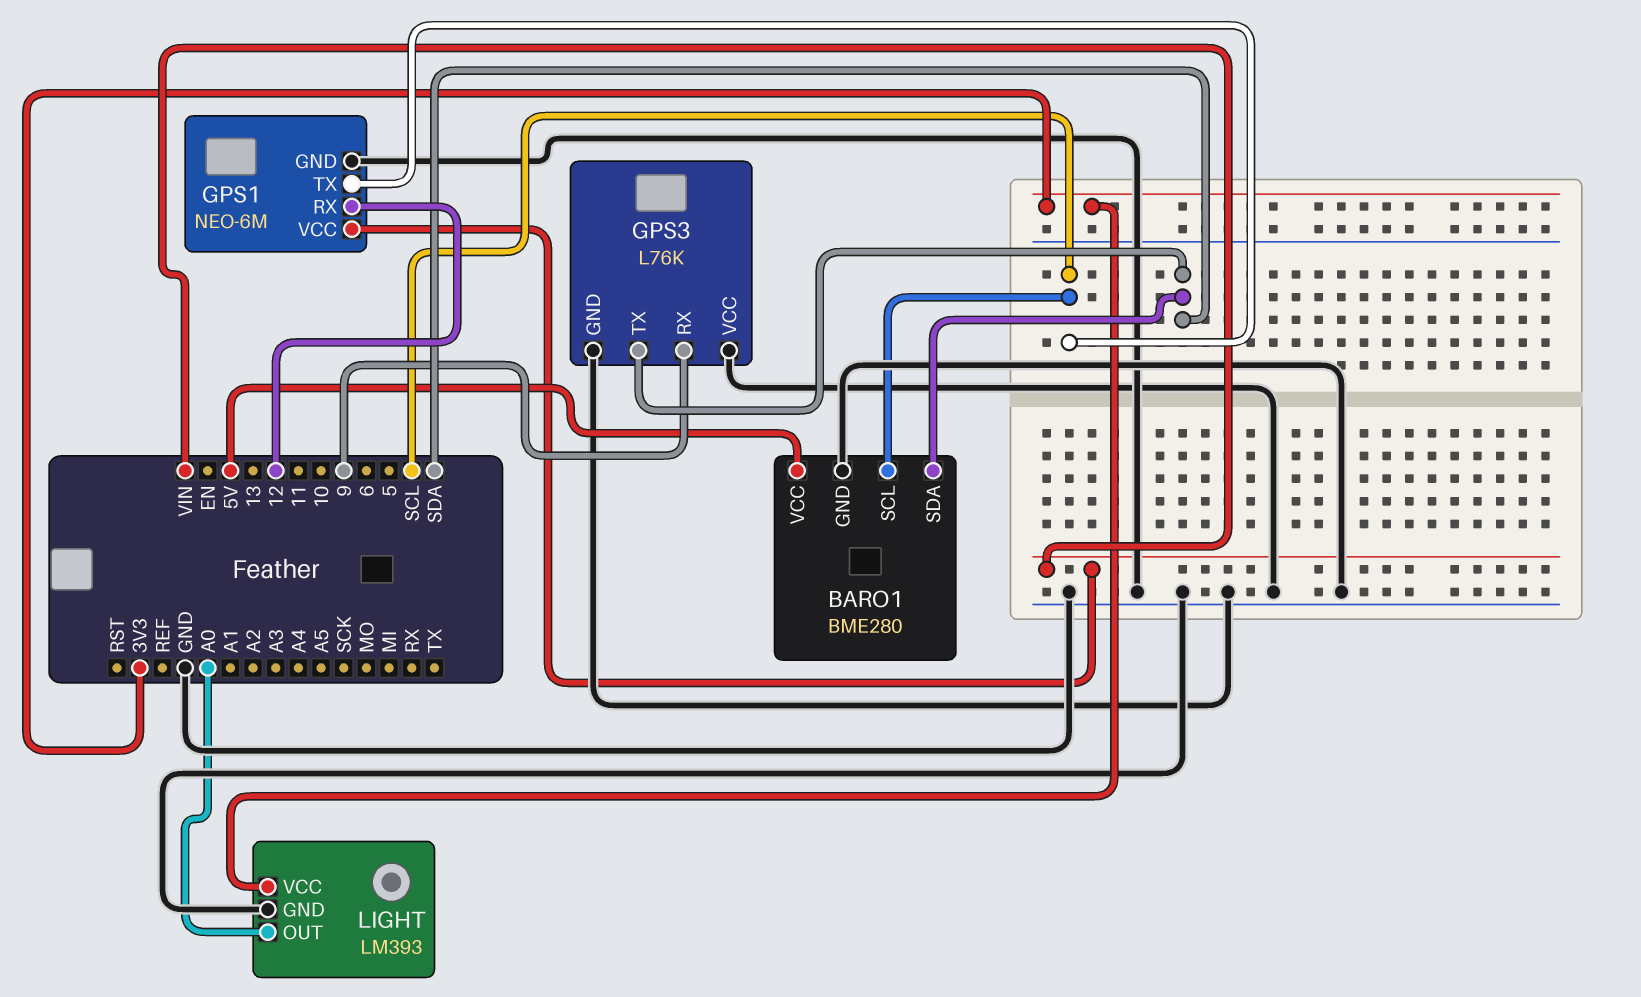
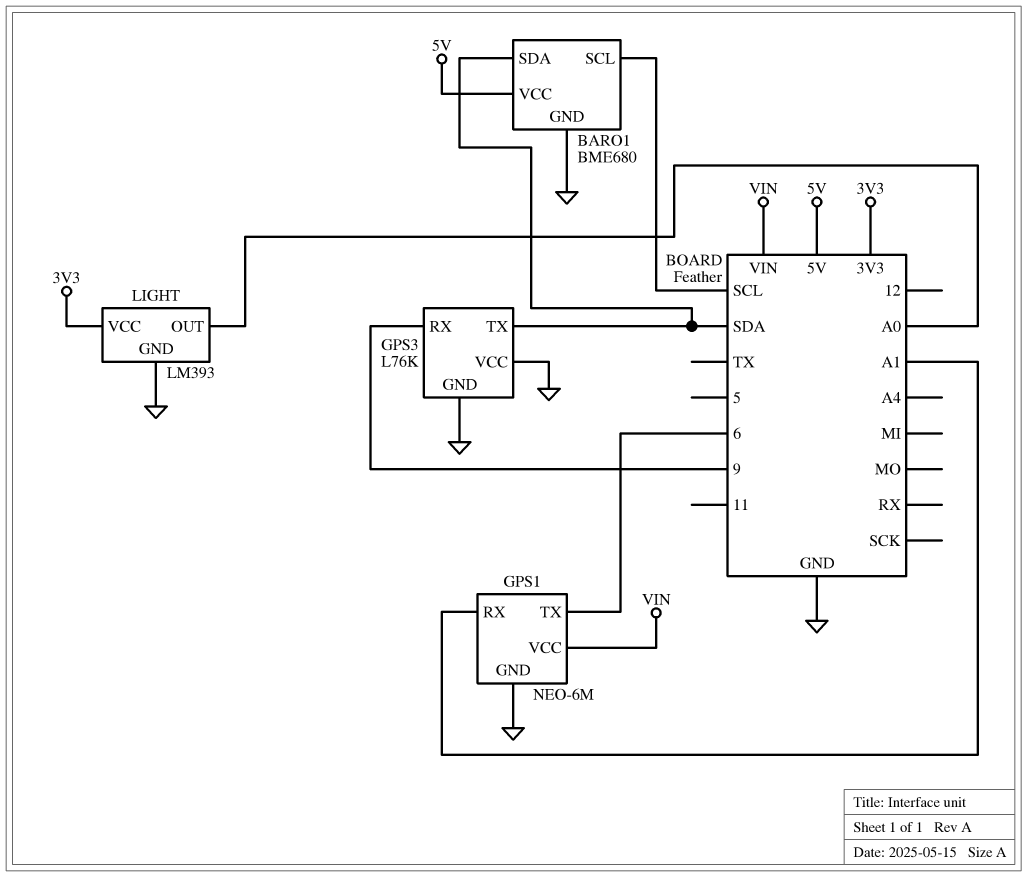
BARO1: BME280 -> BME680
GPS1 pin RX: 12 -> A1
GPS1 pin TX: SCL -> 6

